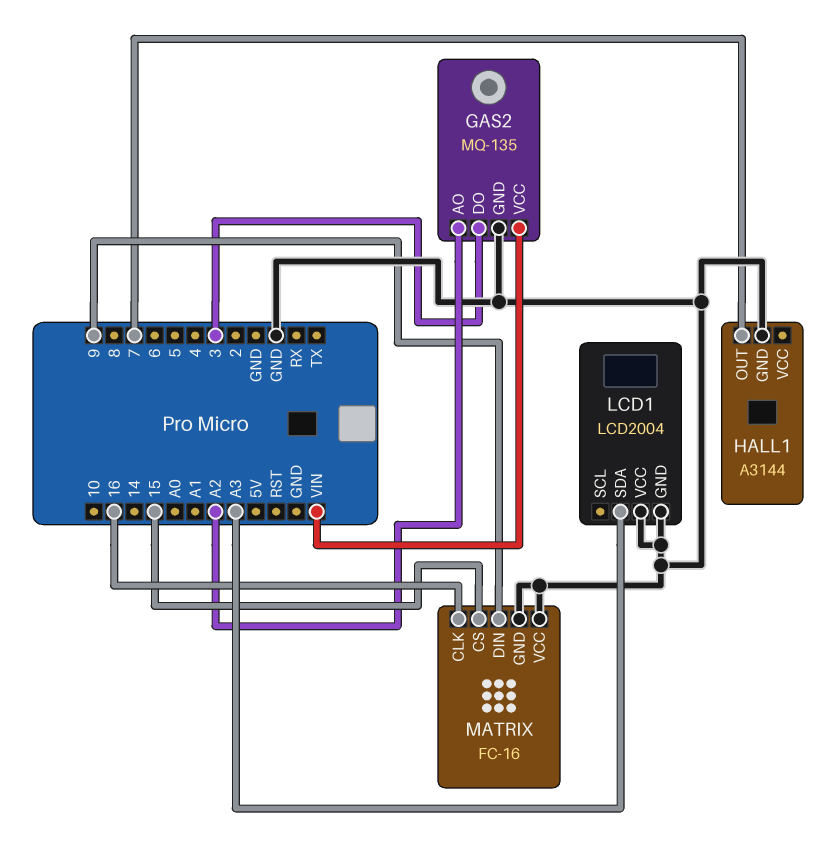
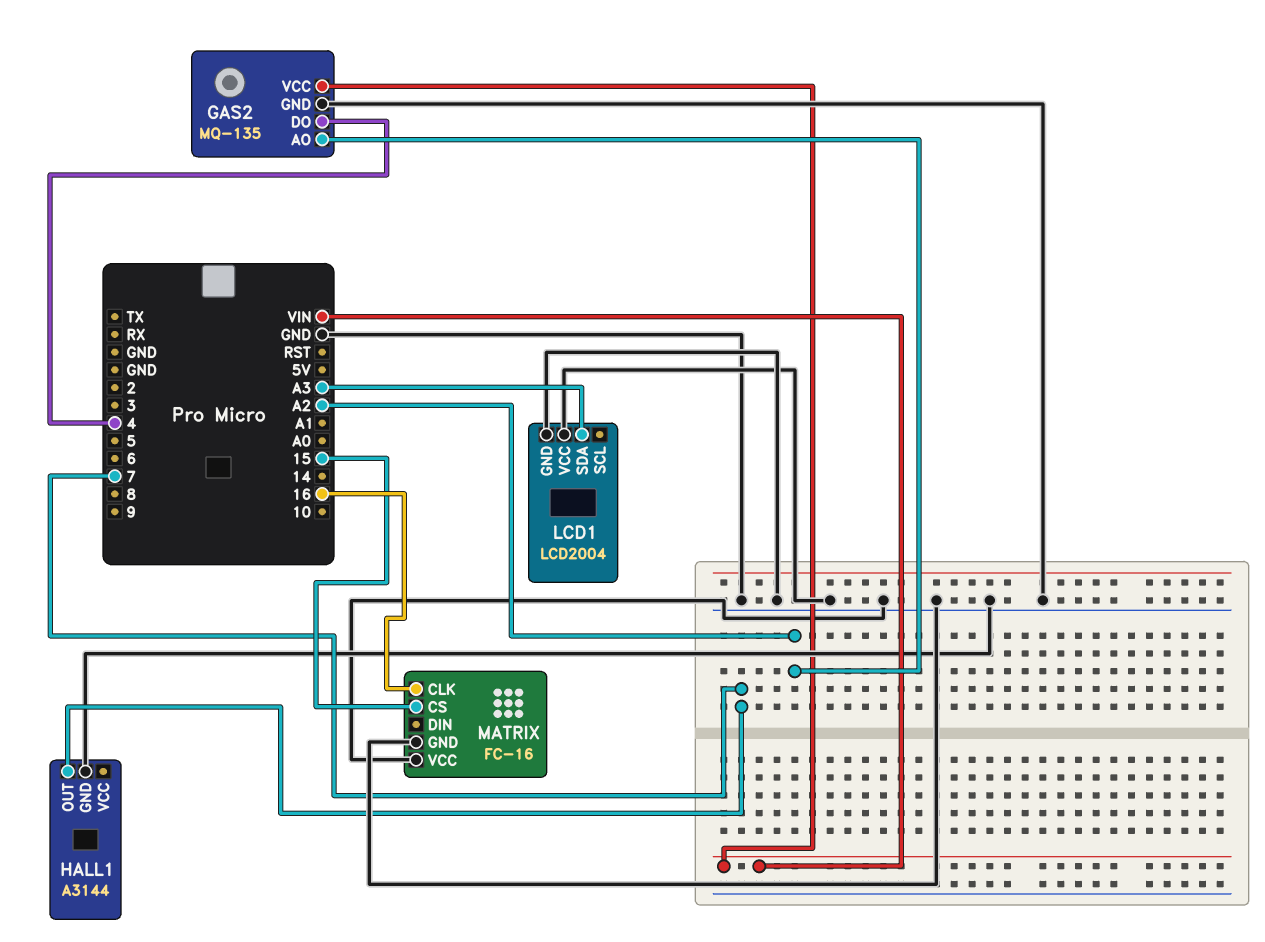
GAS2 pin DO: 3 -> 4
MATRIX pin DIN: 9 -> none

